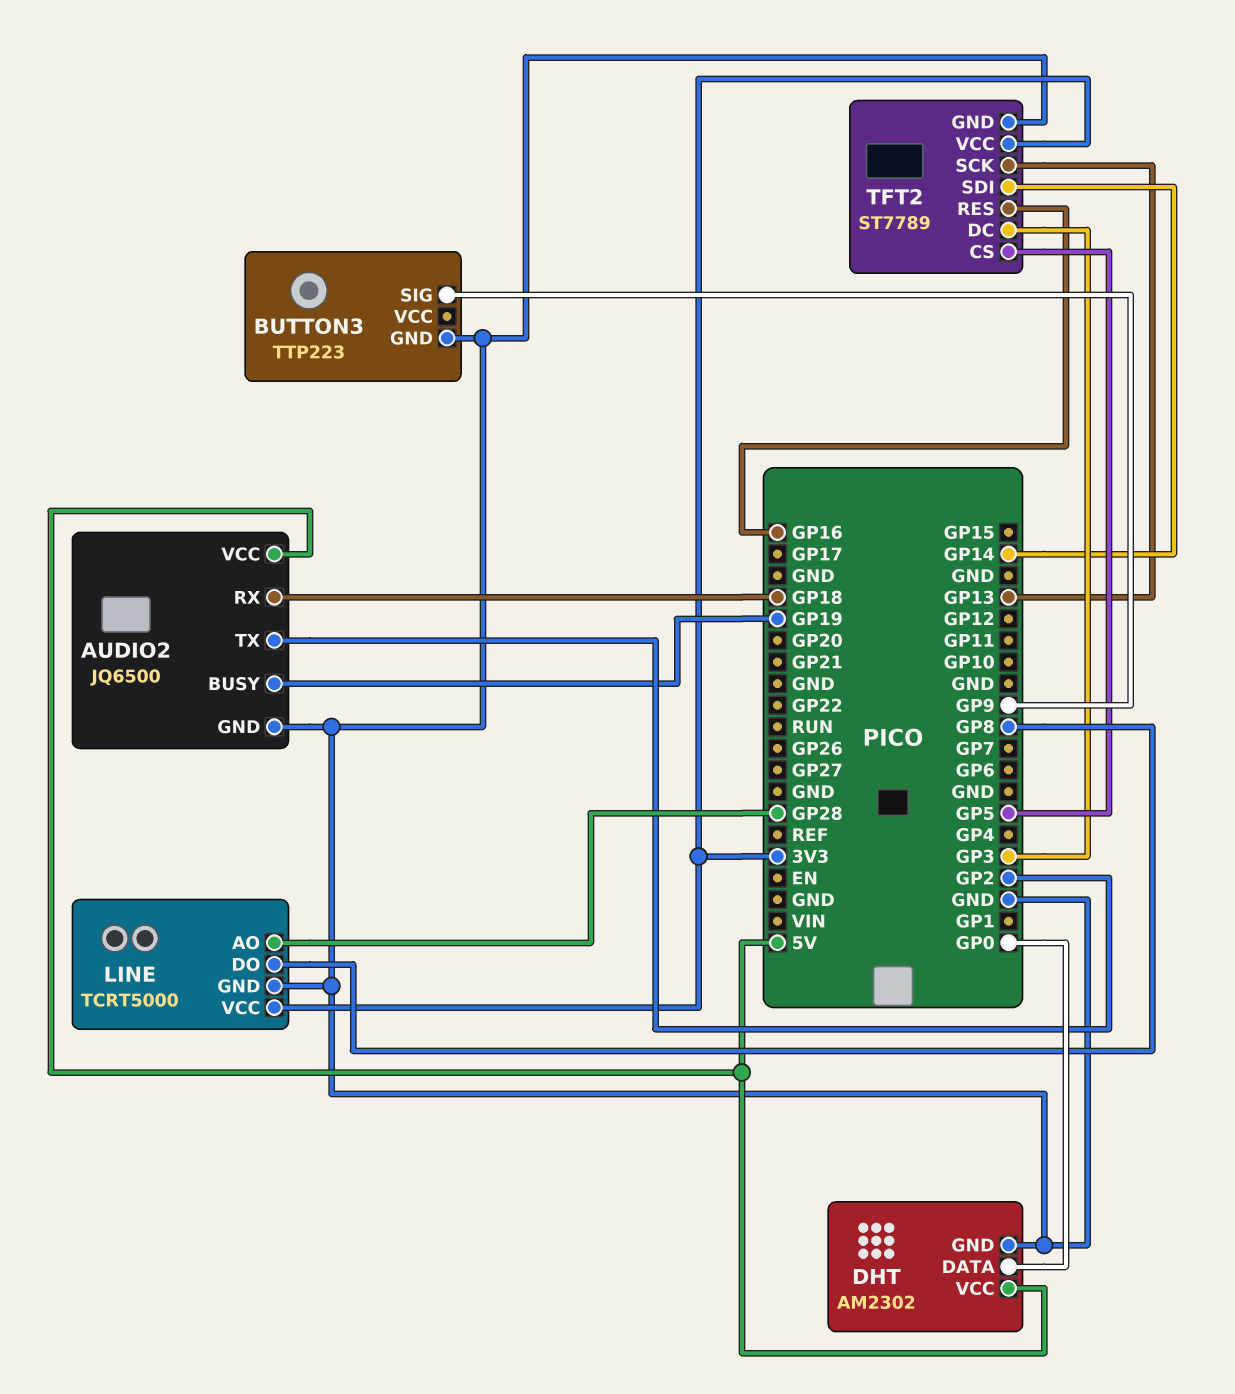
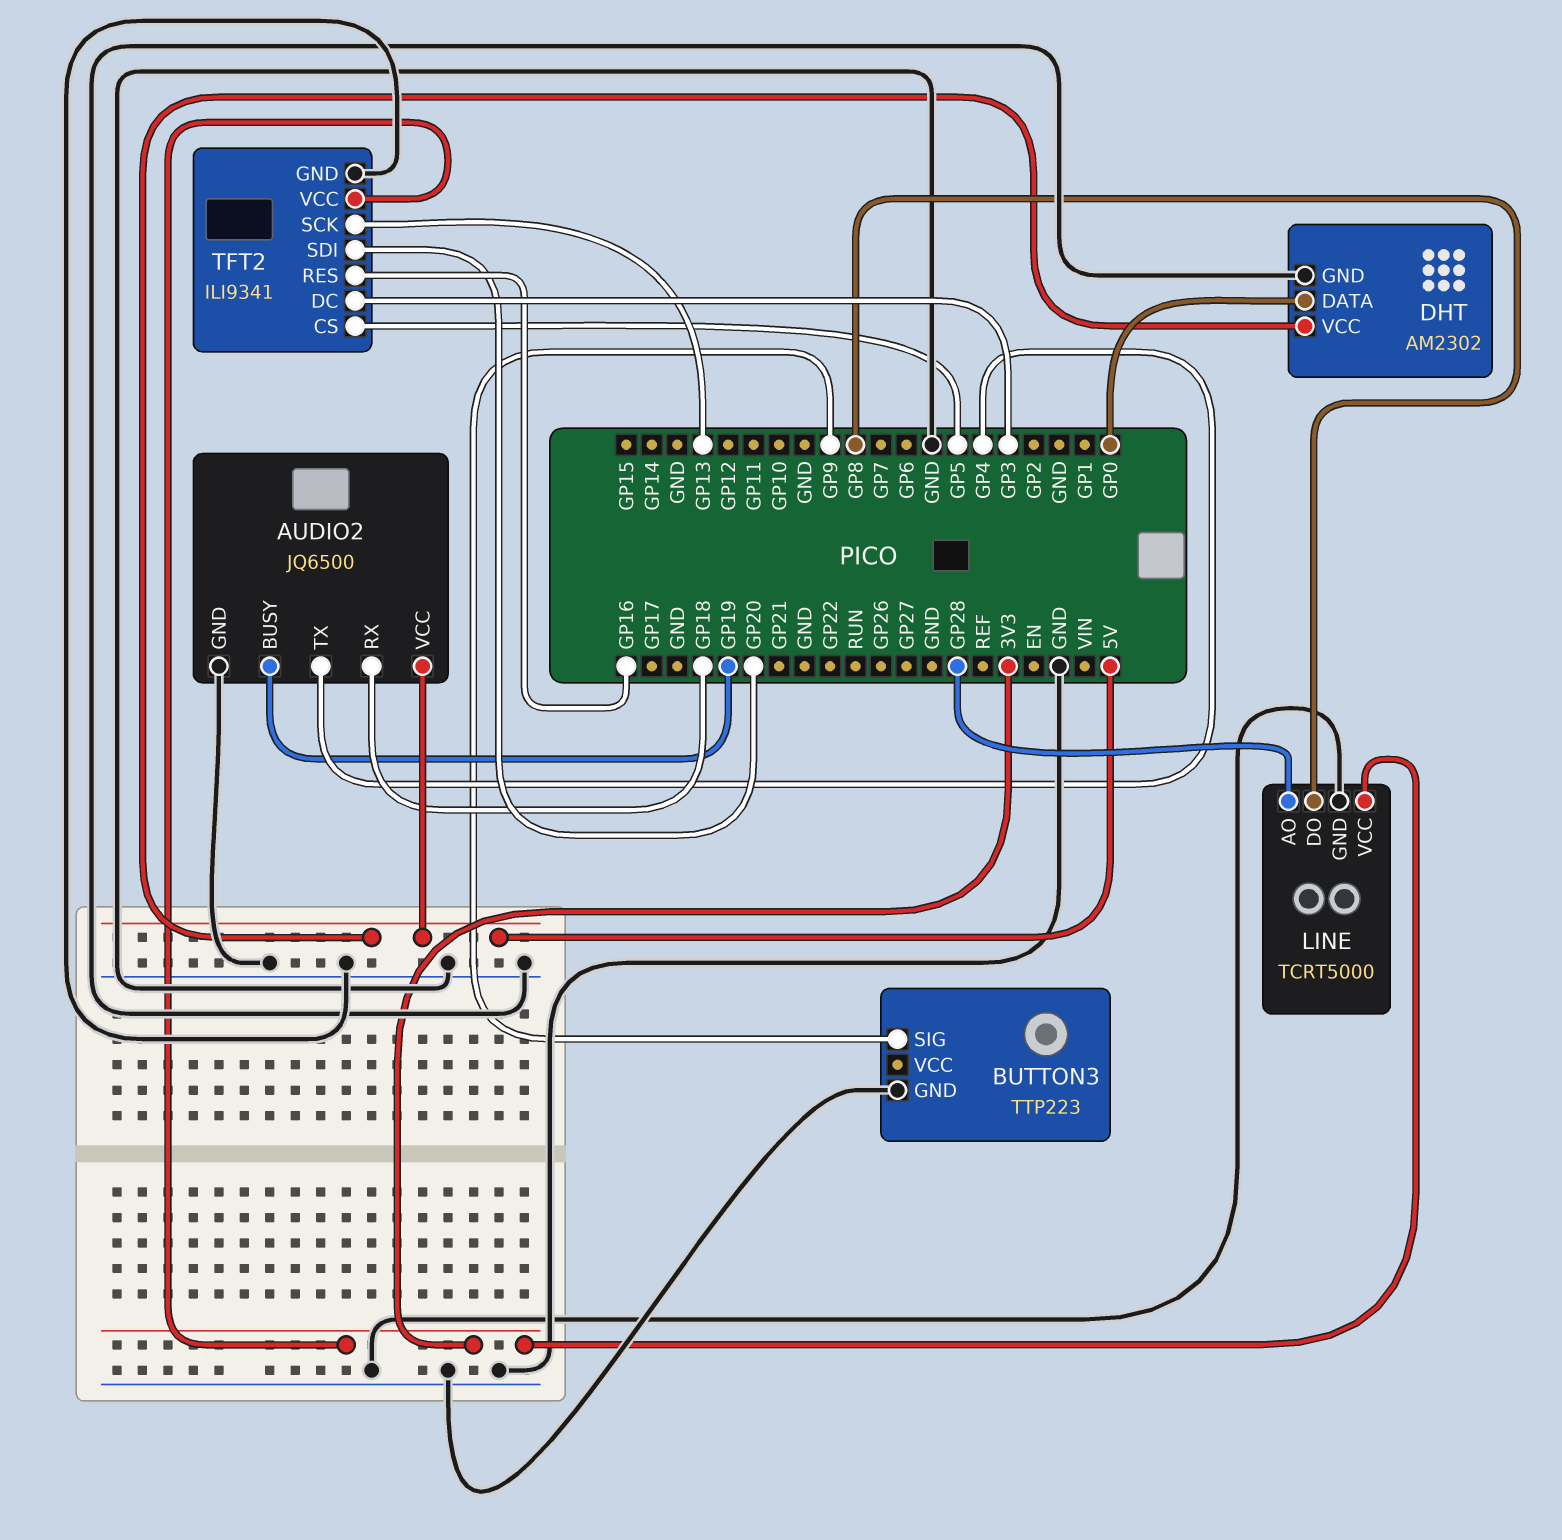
AUDIO2 pin TX: GP2 -> GP4
TFT2: ST7789 -> ILI9341
TFT2 pin SDI: GP14 -> GP20

